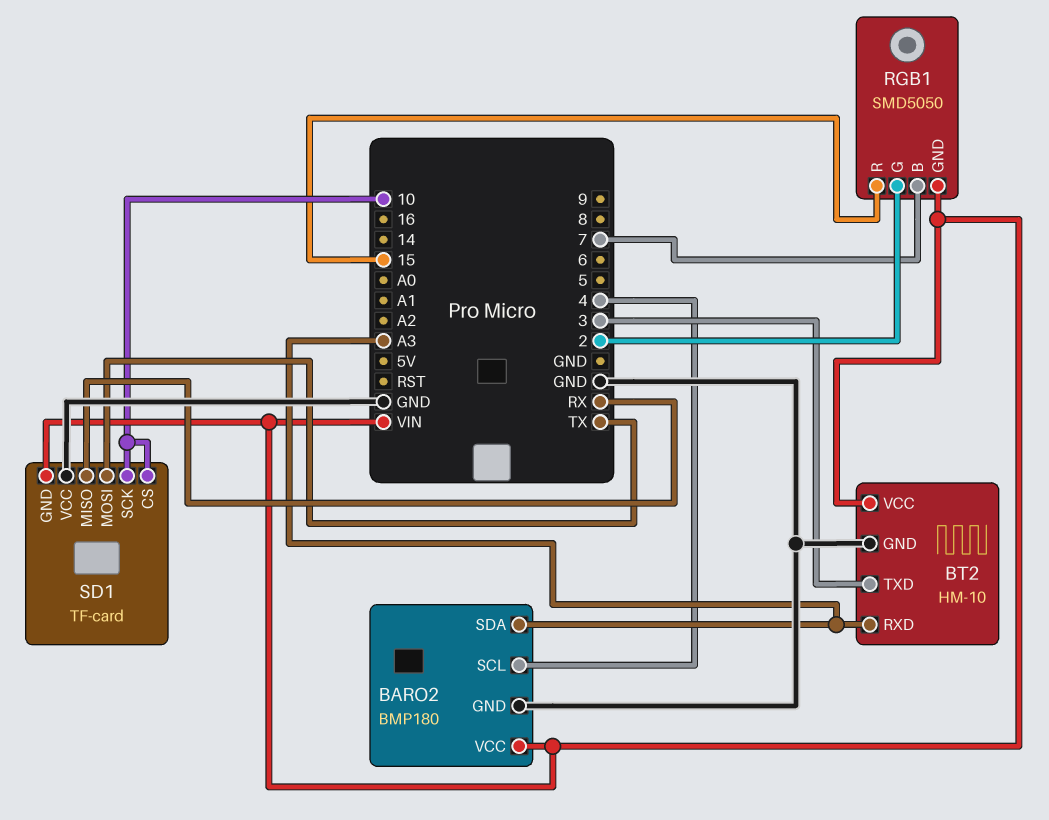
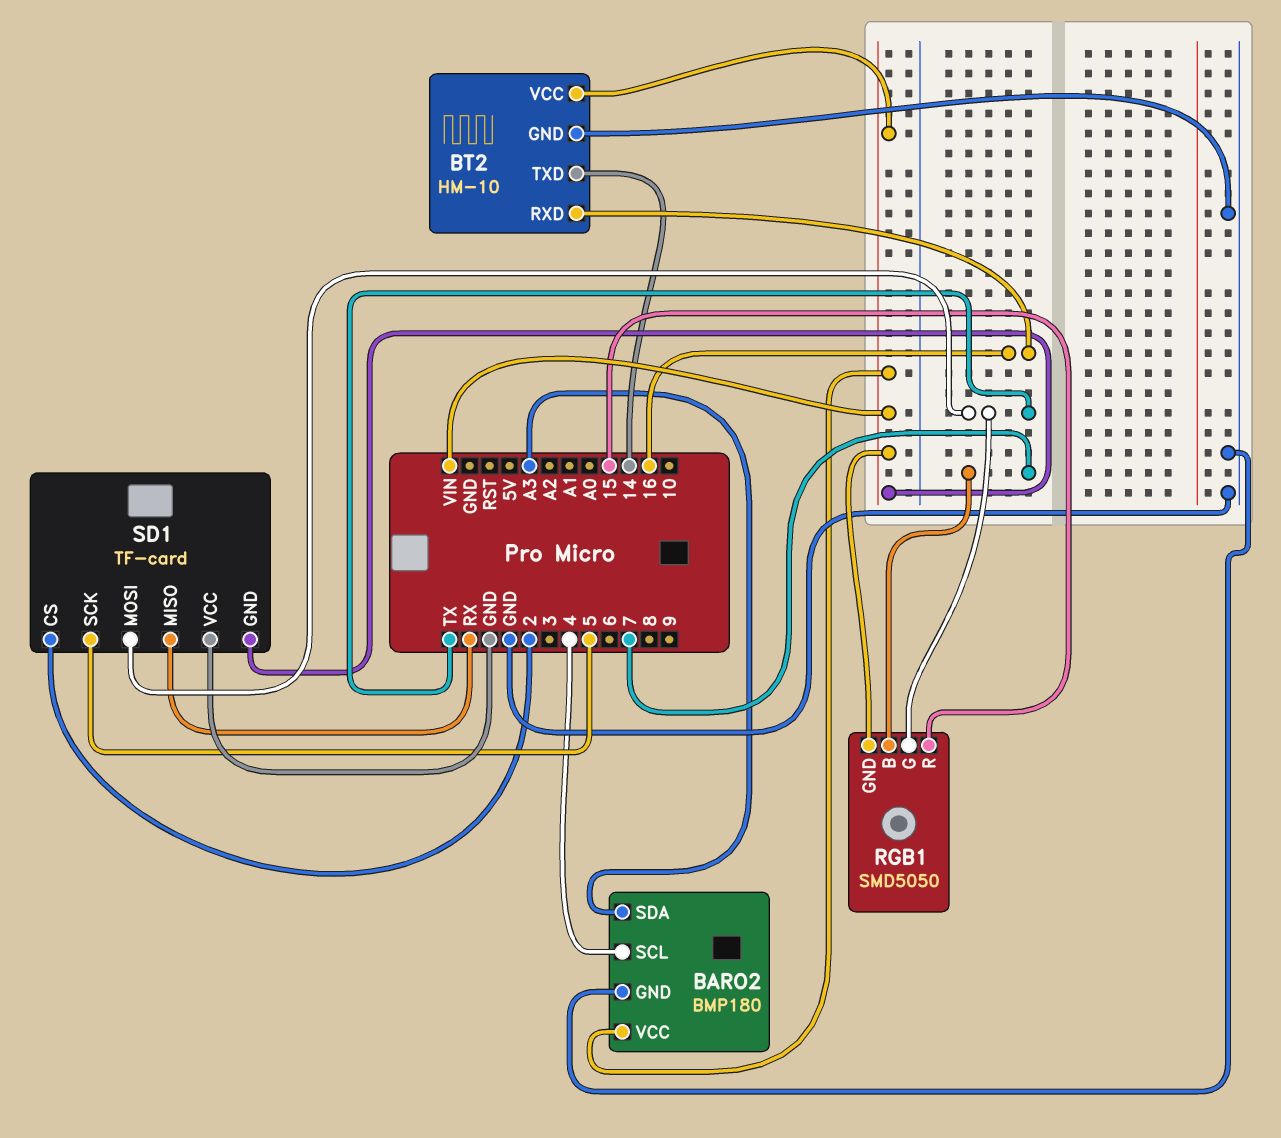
BT2 pin RXD: A3 -> 16
BT2 pin TXD: 3 -> 14
RGB1 pin G: 2 -> TX
SD1 pin CS: 10 -> 2
SD1 pin SCK: 10 -> 5

